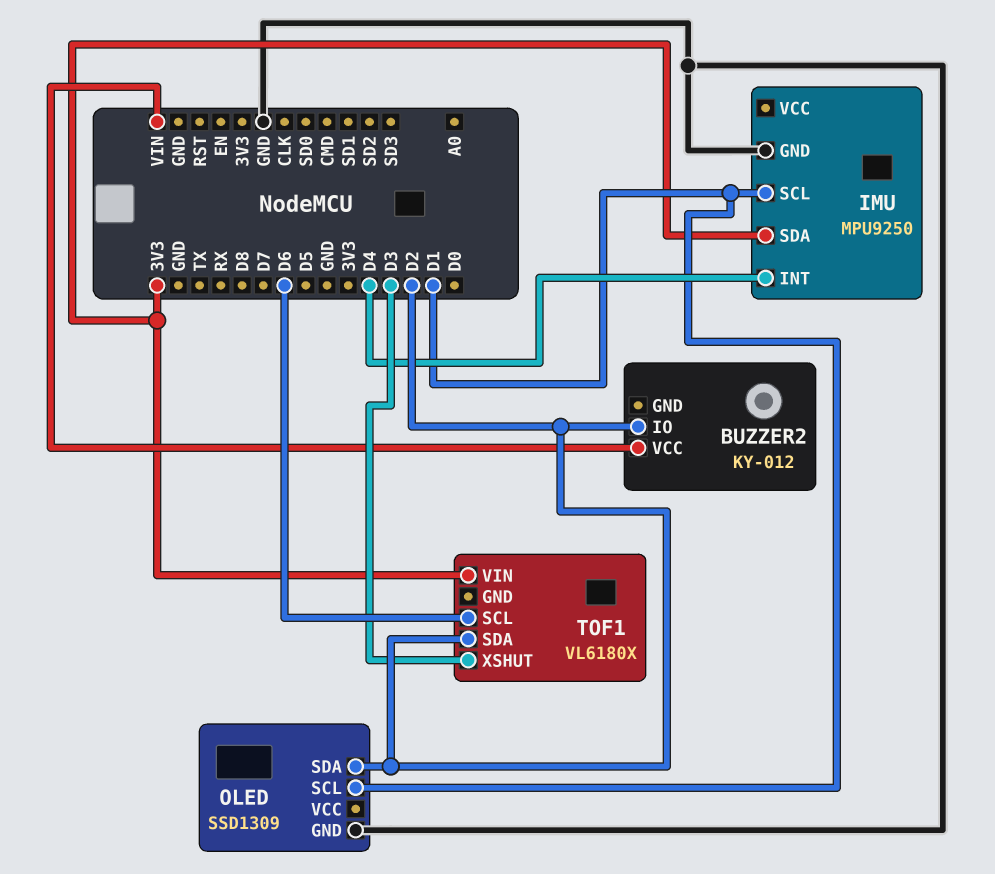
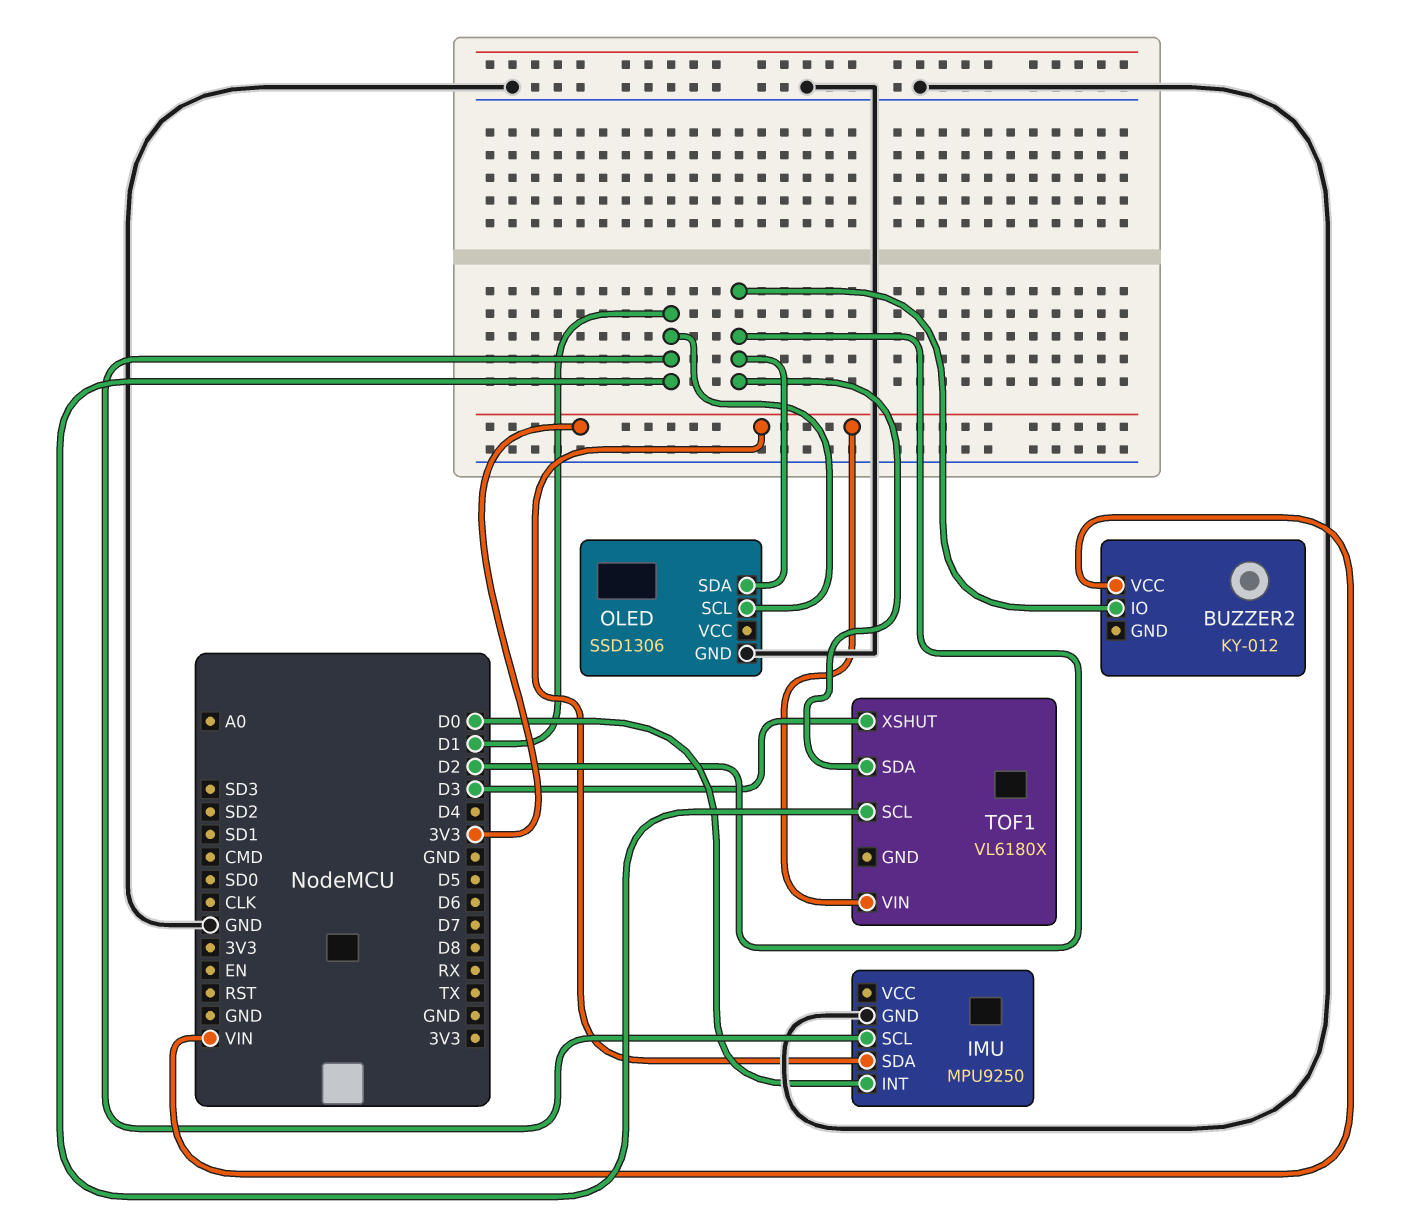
IMU pin INT: D4 -> D0
OLED: SSD1309 -> SSD1306
TOF1 pin SCL: D6 -> D1

